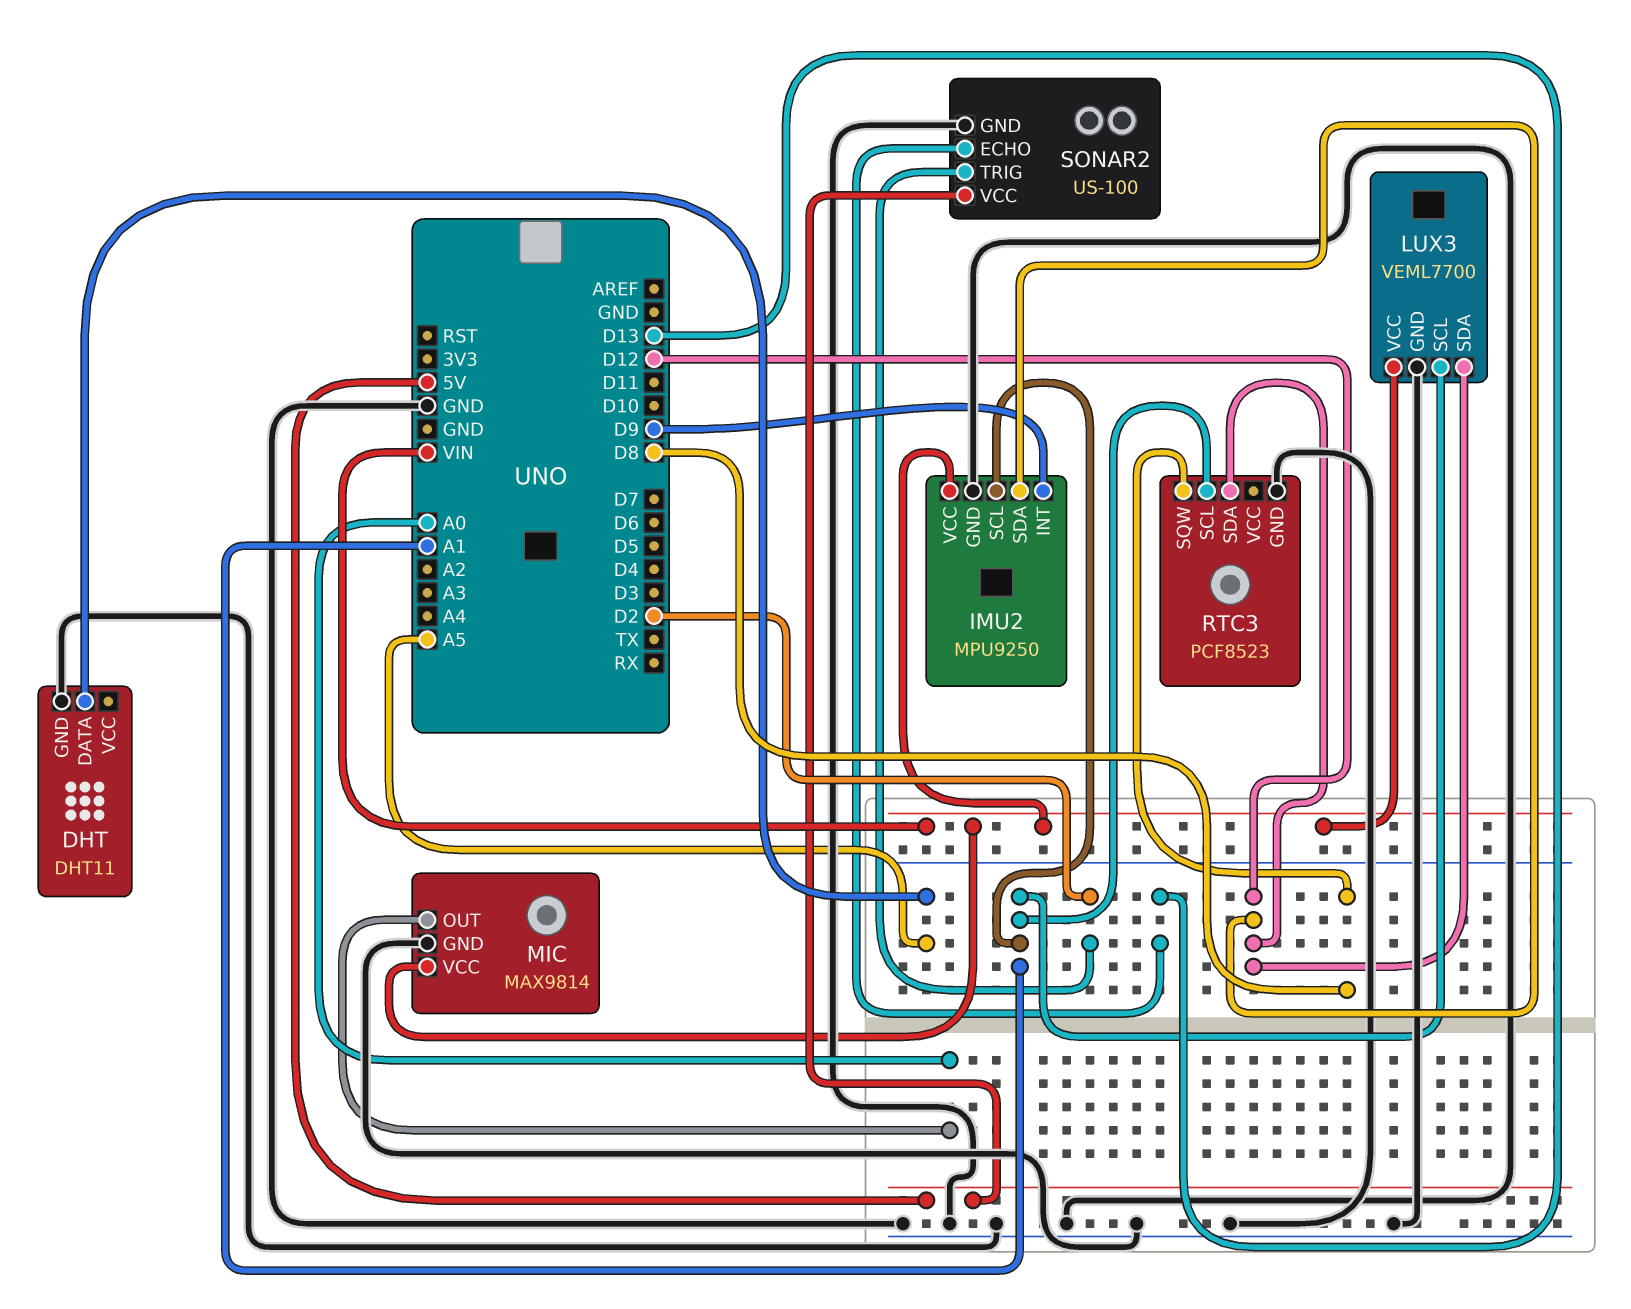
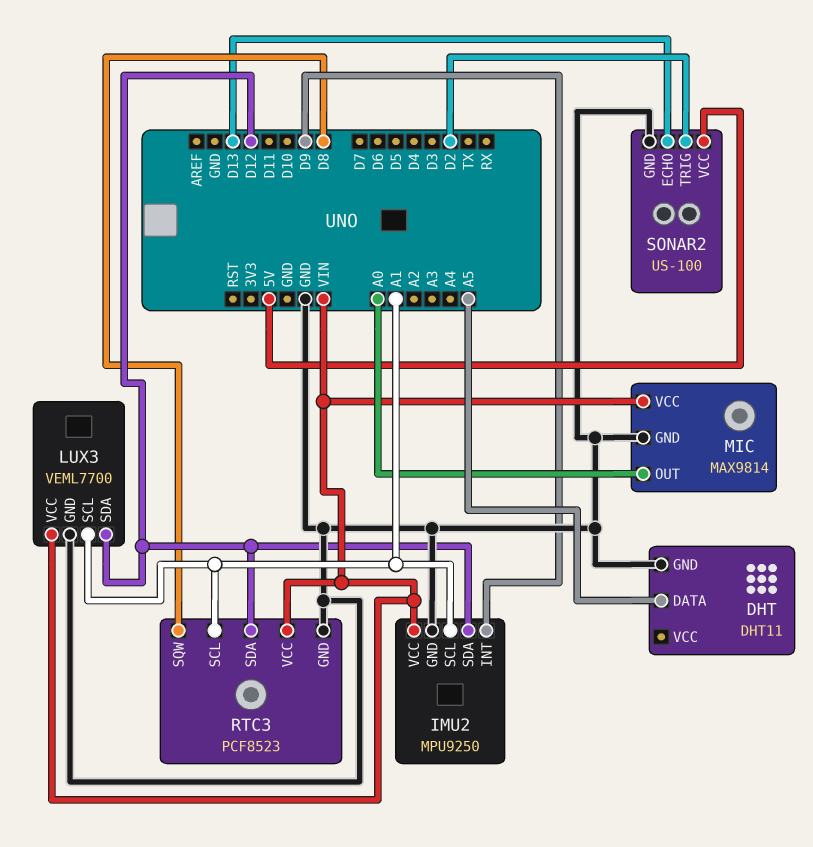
RTC3 pin VCC: none -> VIN

